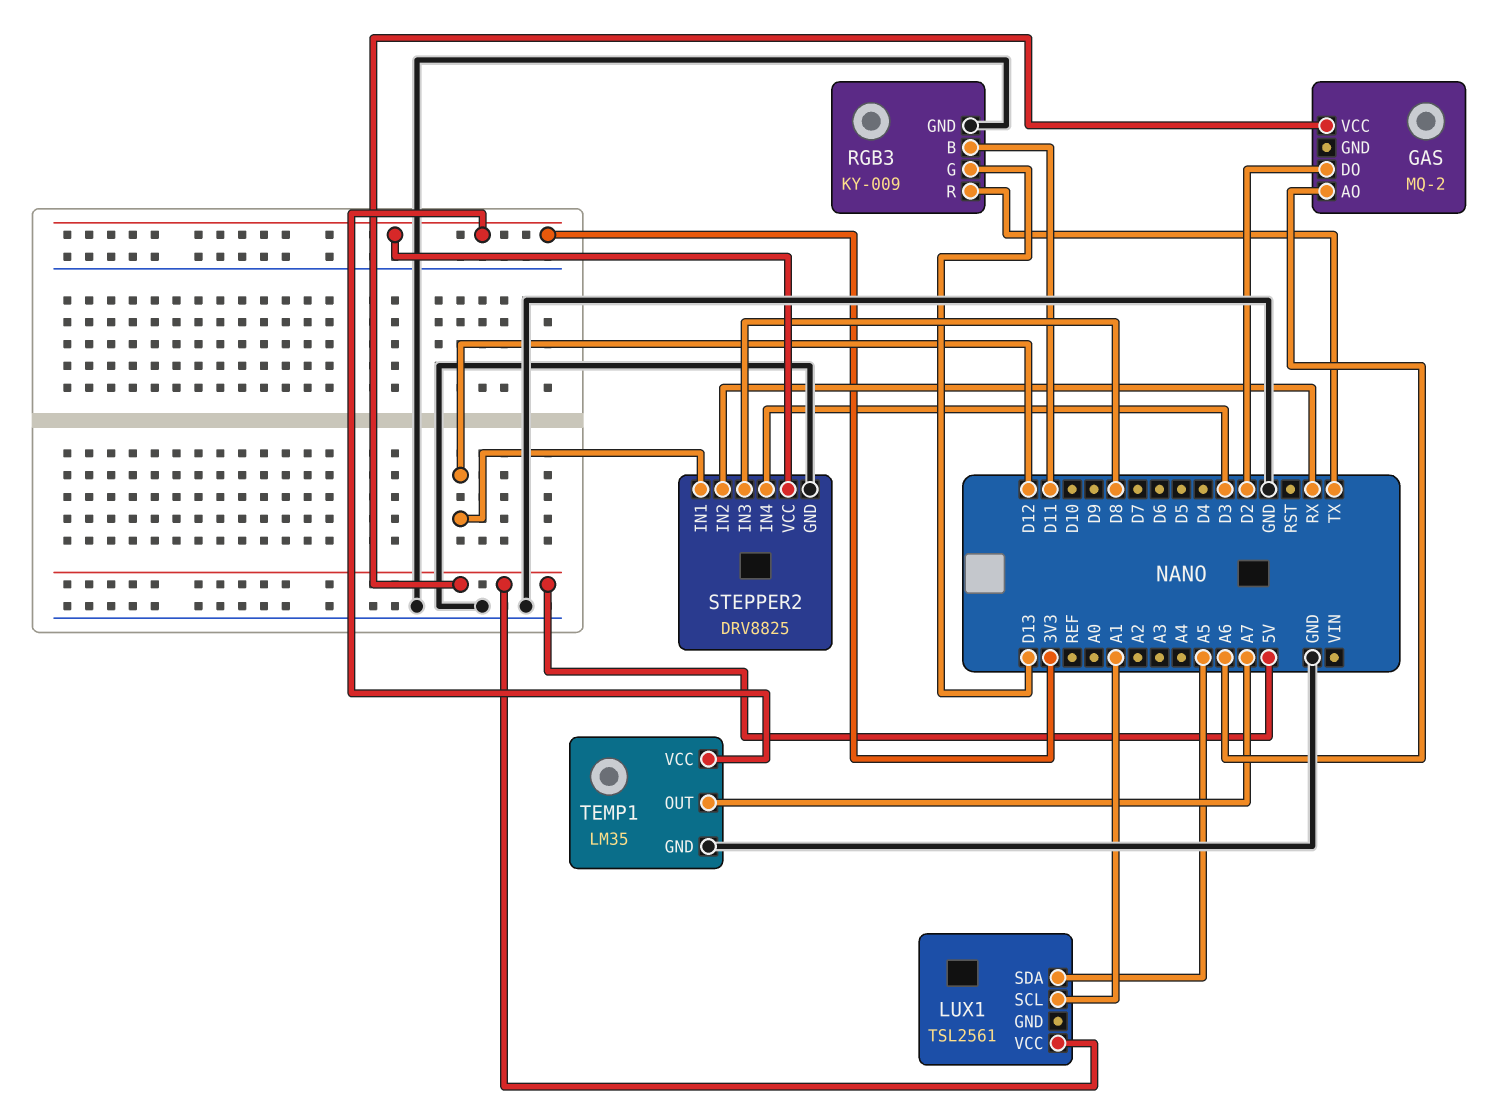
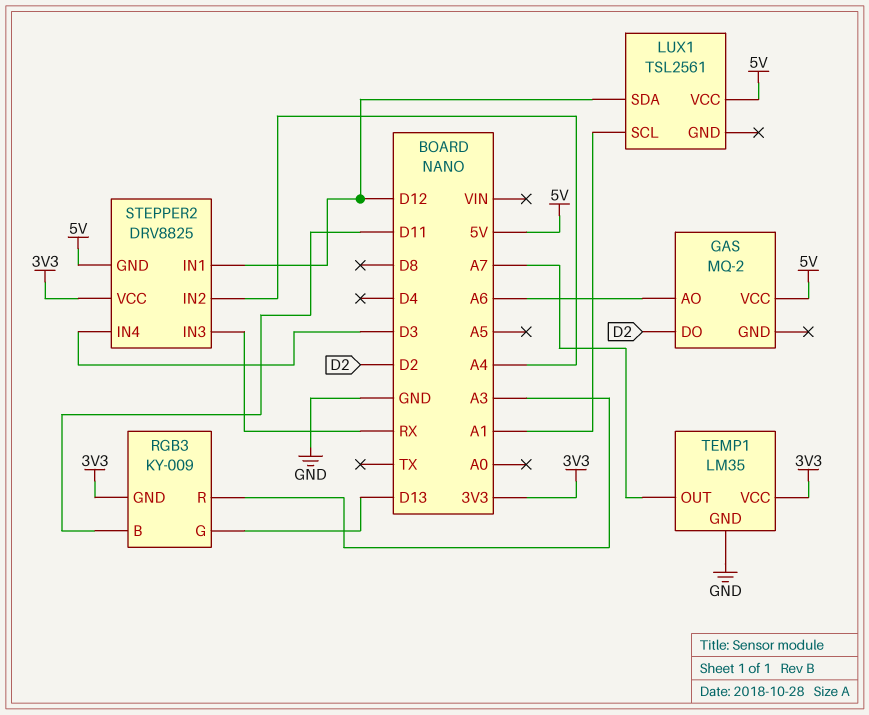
LUX1 pin SDA: A5 -> D12
RGB3 pin GND: GND -> 3V3
RGB3 pin R: TX -> A3
STEPPER2 pin GND: GND -> 5V
STEPPER2 pin IN2: RX -> A4
STEPPER2 pin IN3: D8 -> RX

